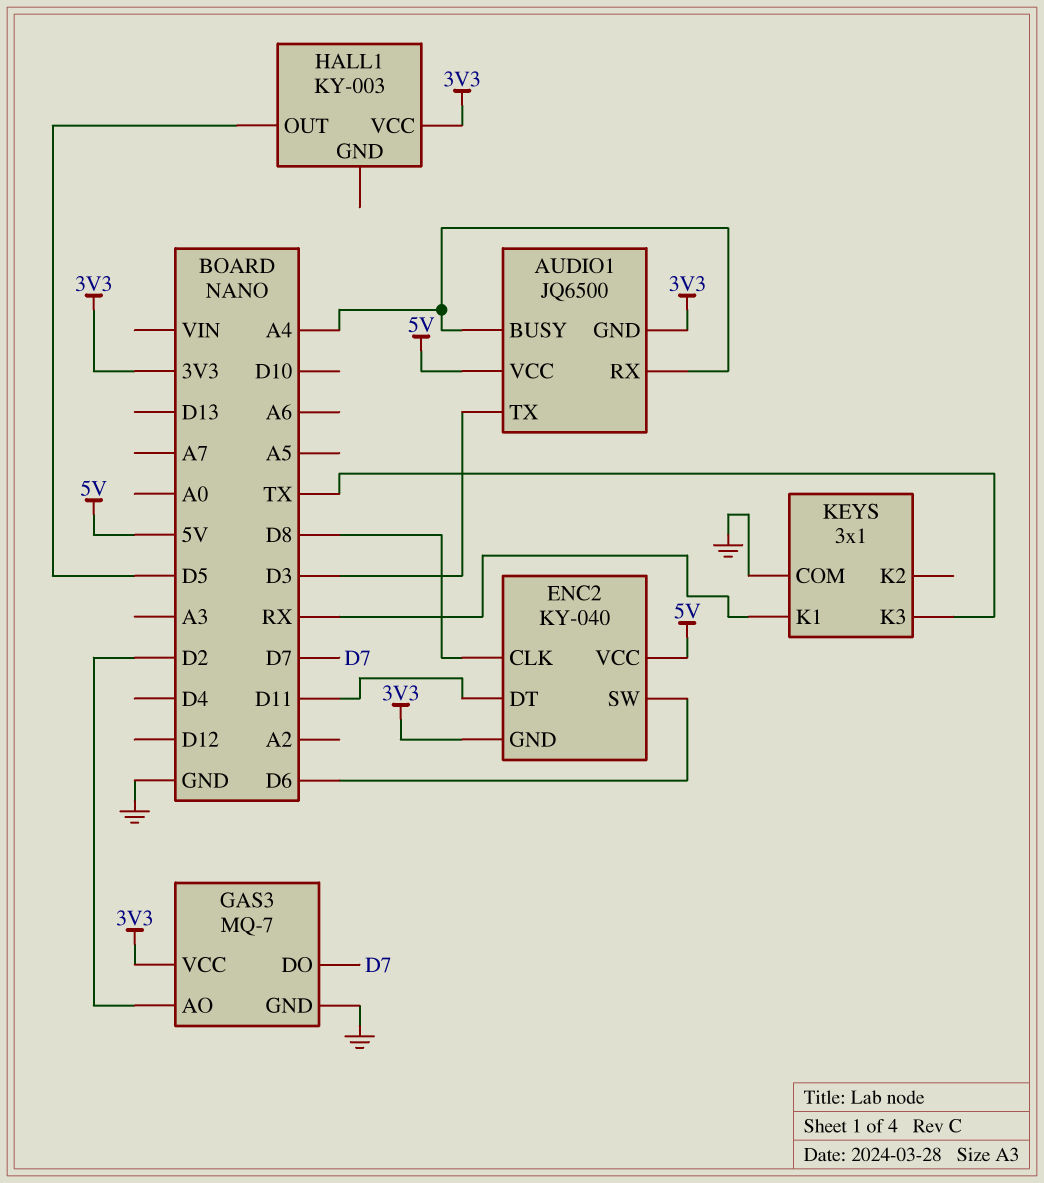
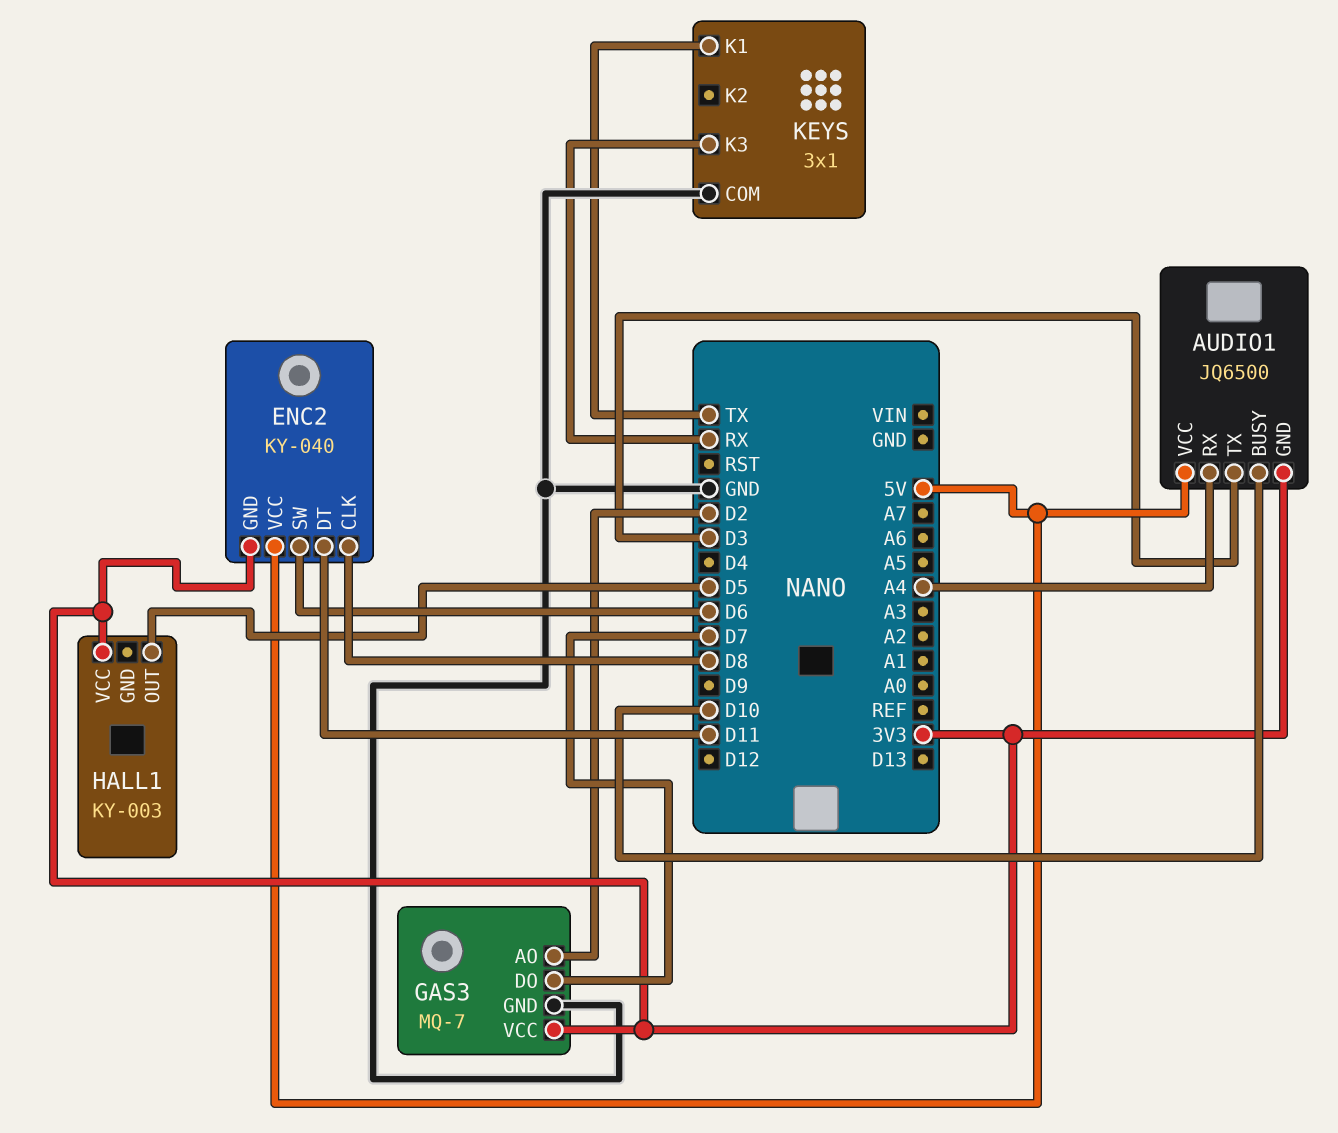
AUDIO1 pin BUSY: A4 -> D10
KEYS pin K1: RX -> TX
KEYS pin K3: TX -> RX

